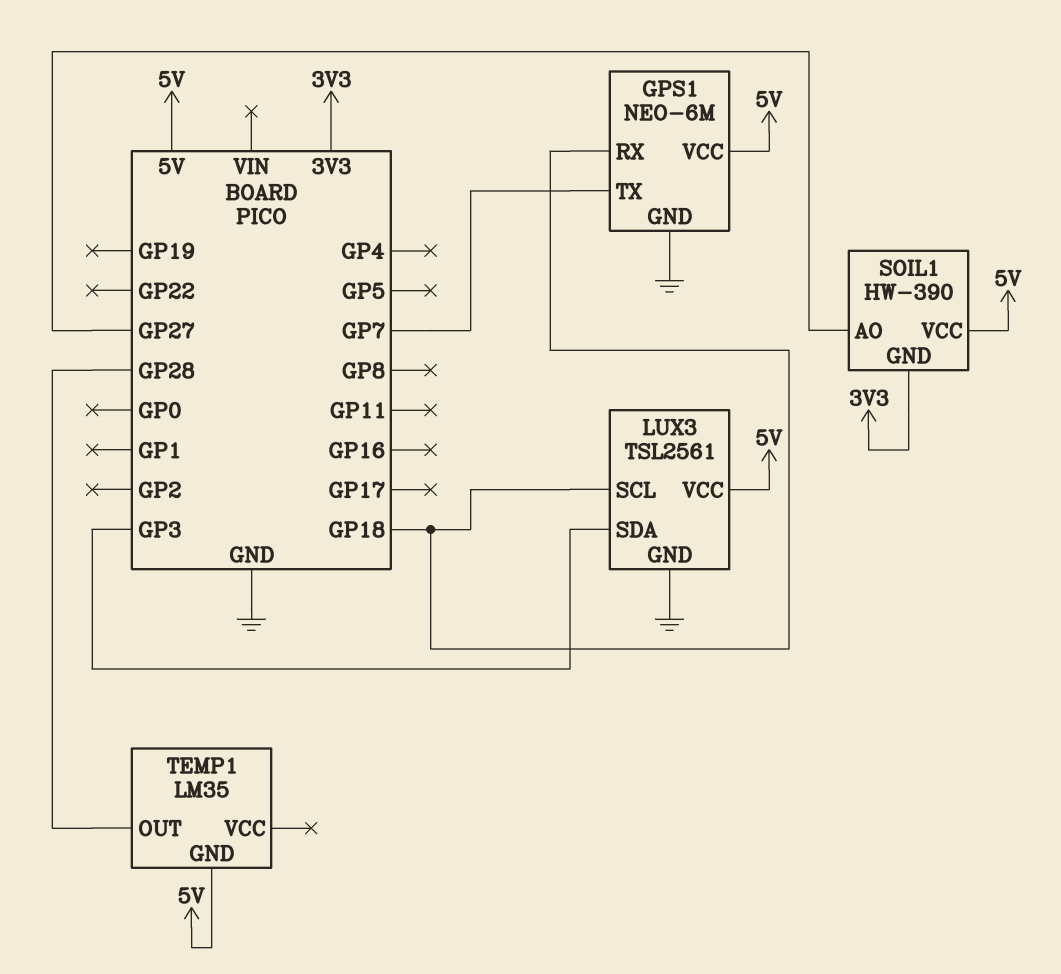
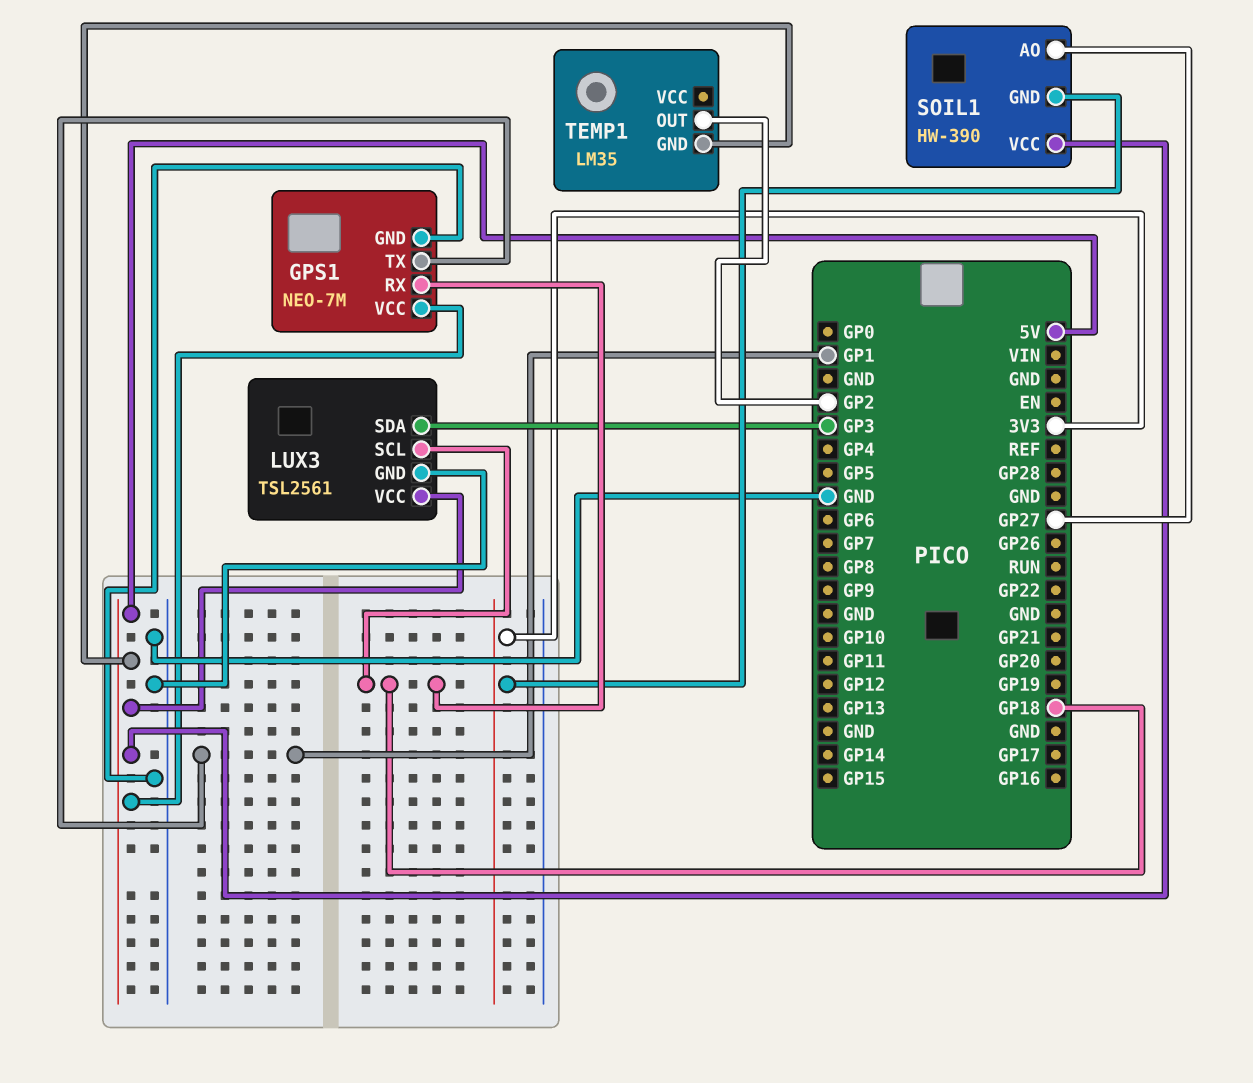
GPS1: NEO-6M -> NEO-7M
GPS1 pin TX: GP7 -> GP1
TEMP1 pin OUT: GP28 -> GP2

